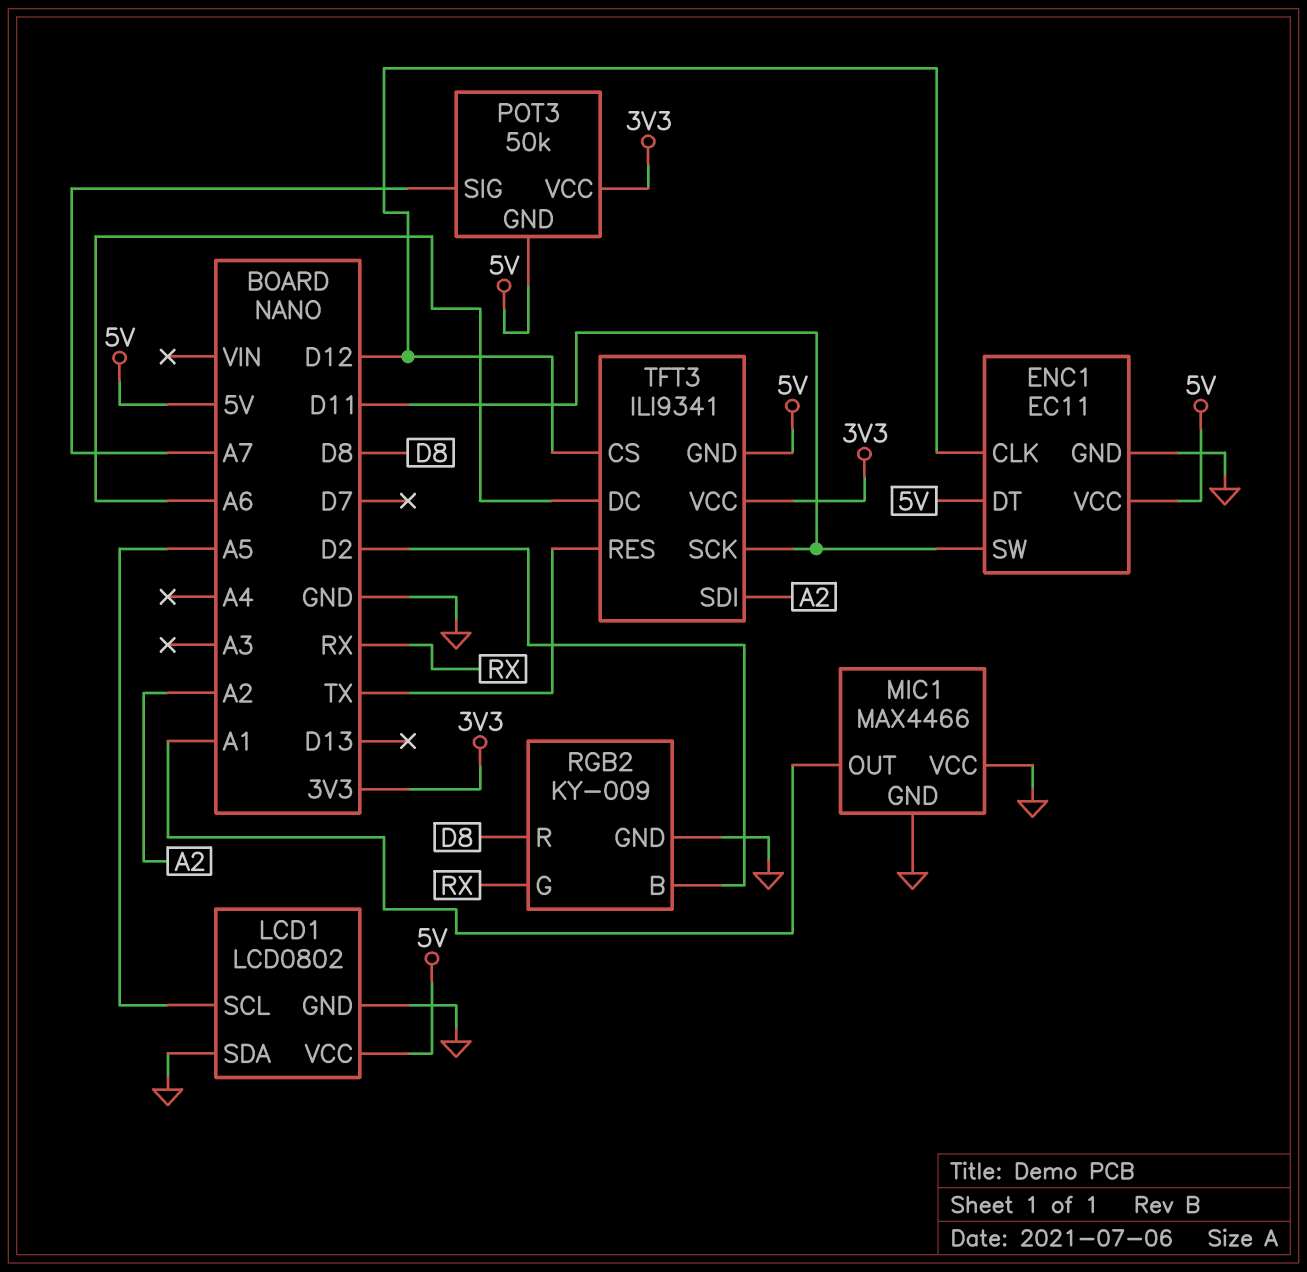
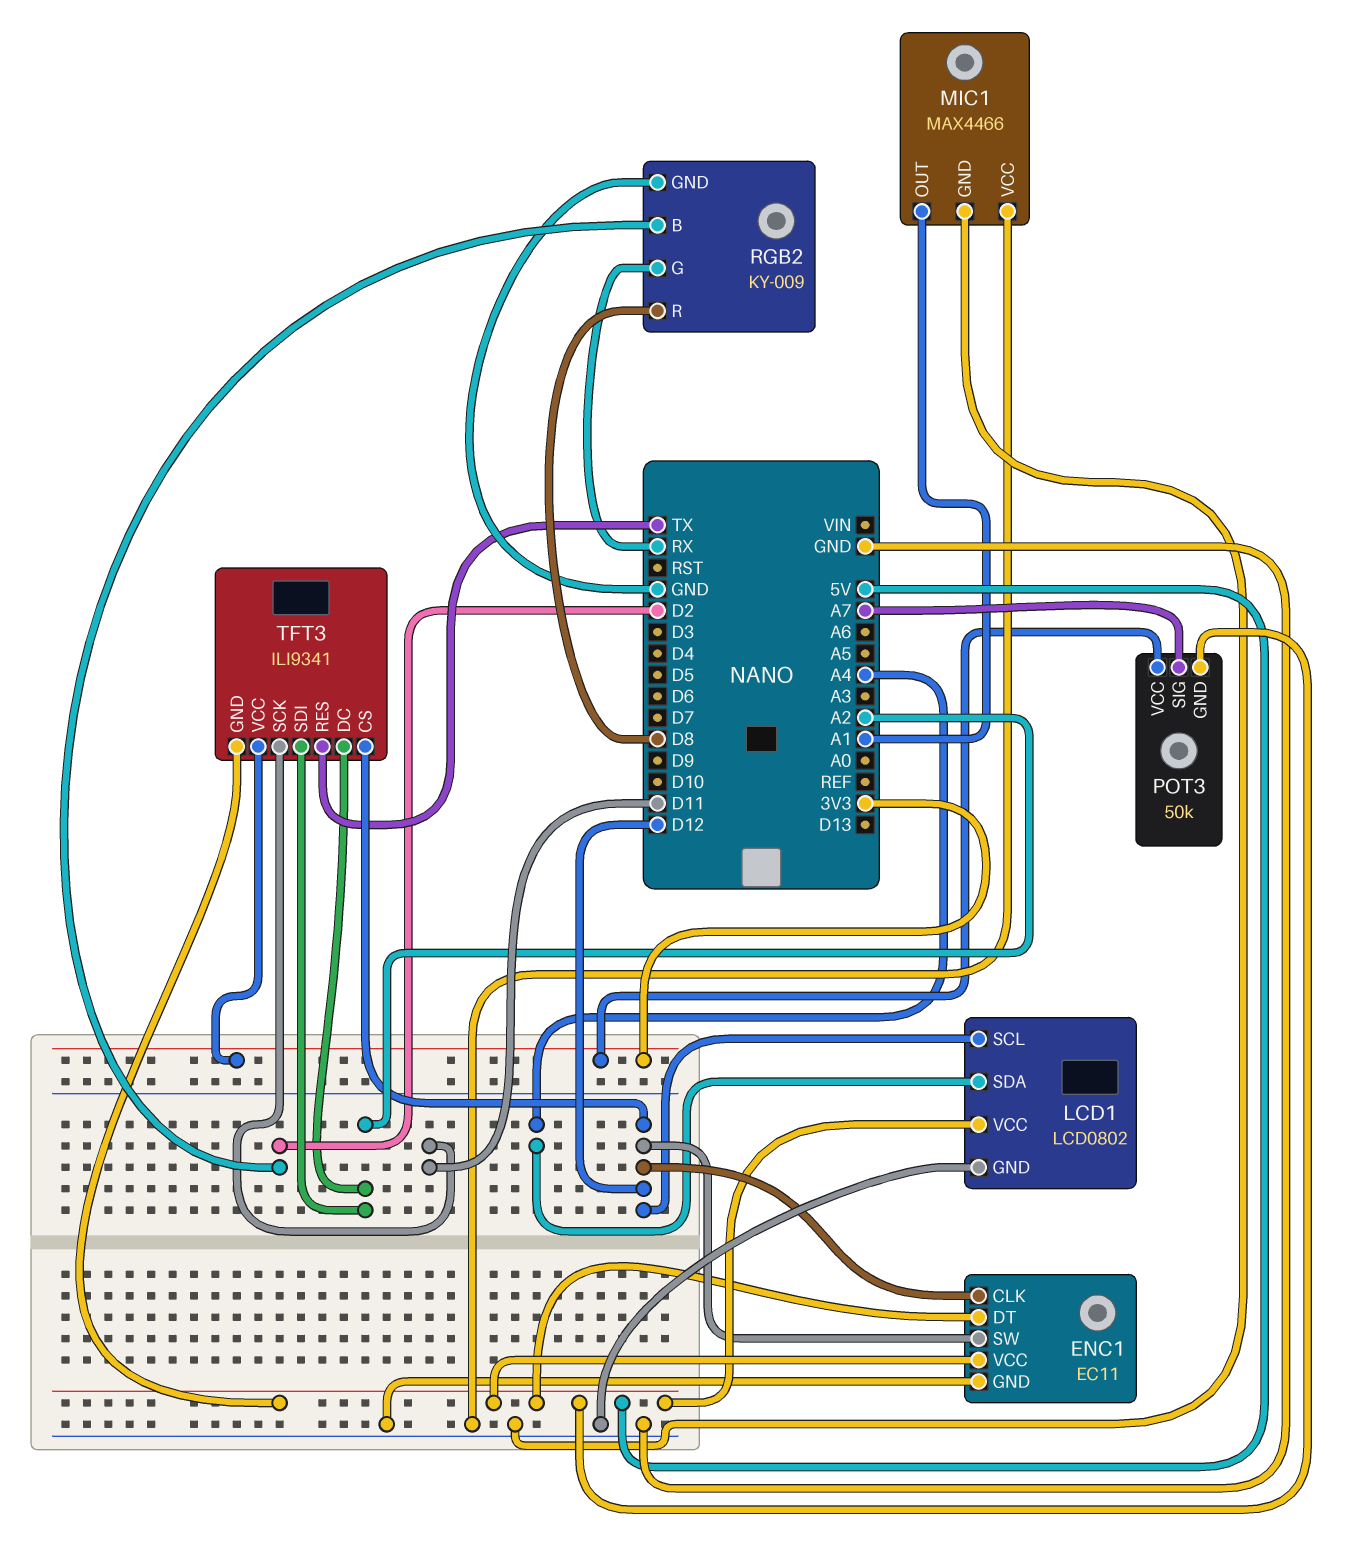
ENC1 pin SW: D11 -> D12
LCD1 pin SCL: A5 -> D12
LCD1 pin SDA: GND -> A4
TFT3 pin DC: A6 -> A2

